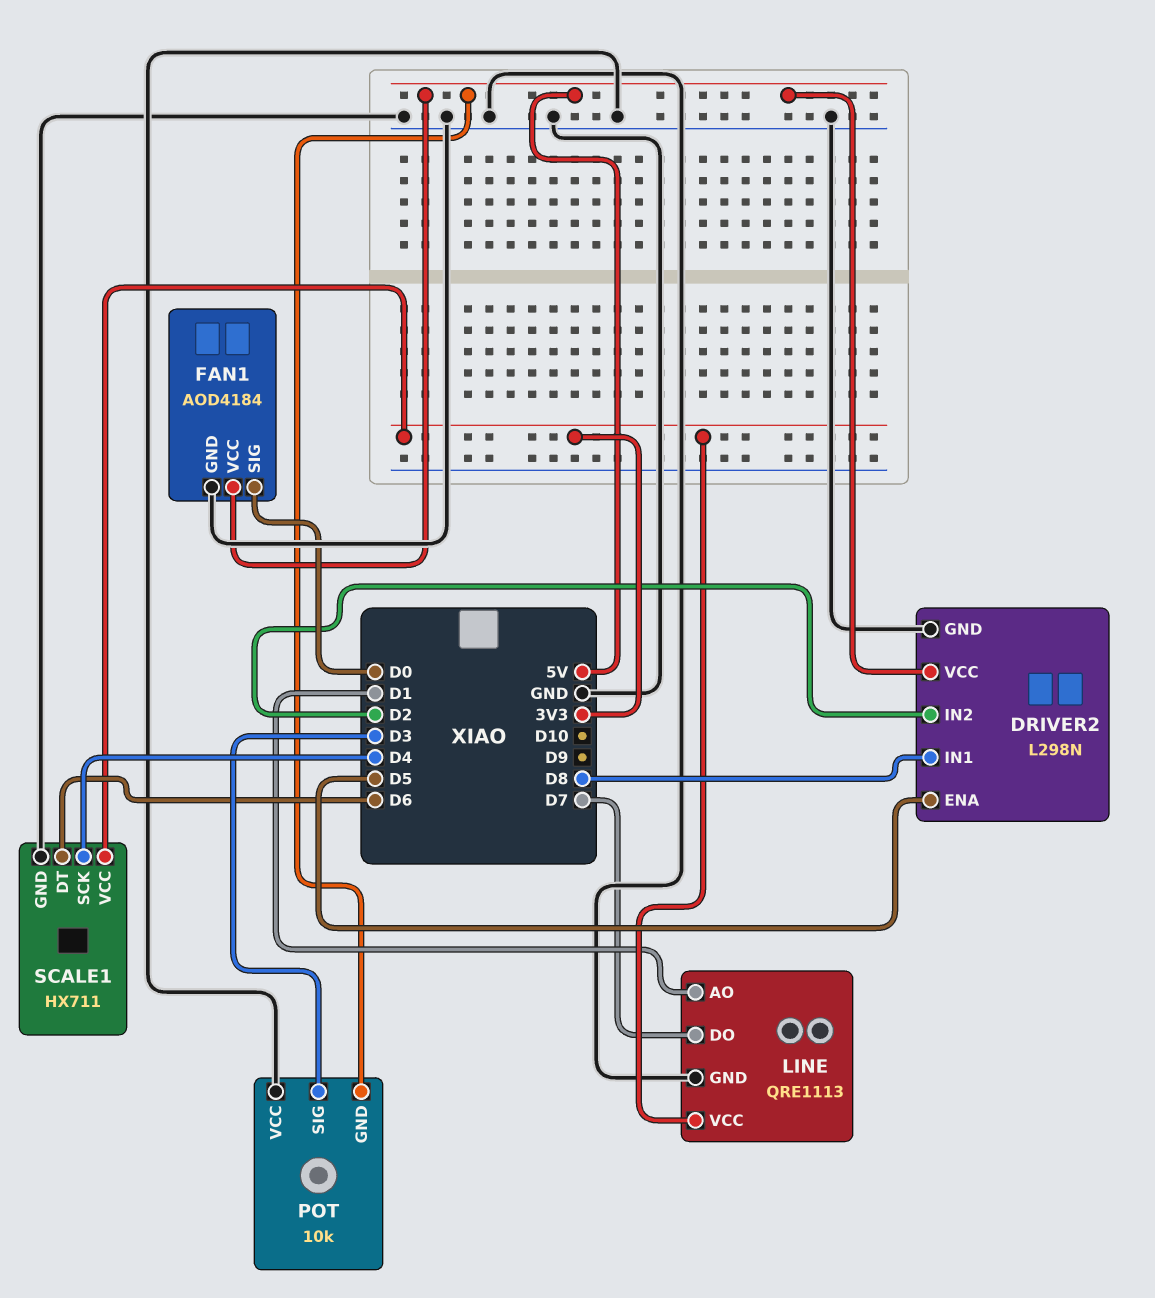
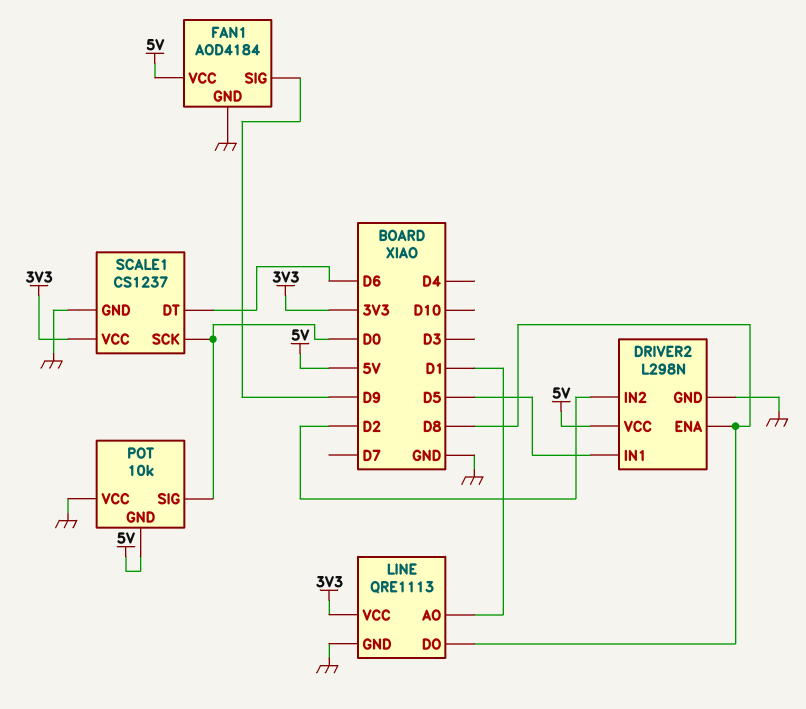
DRIVER2 pin ENA: D5 -> D8
DRIVER2 pin IN1: D8 -> D5
FAN1 pin SIG: D0 -> D9
LINE pin DO: D7 -> D8
POT pin SIG: D3 -> D0
SCALE1: HX711 -> CS1237
SCALE1 pin SCK: D4 -> D0

